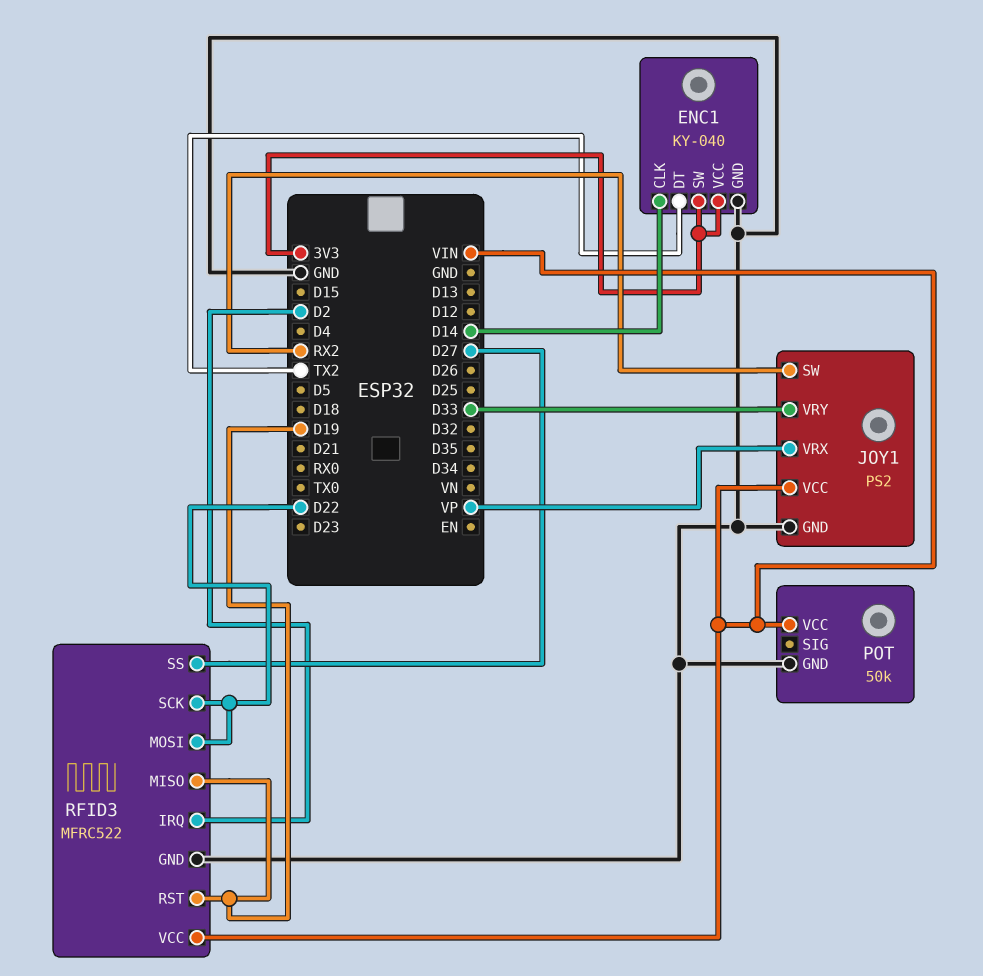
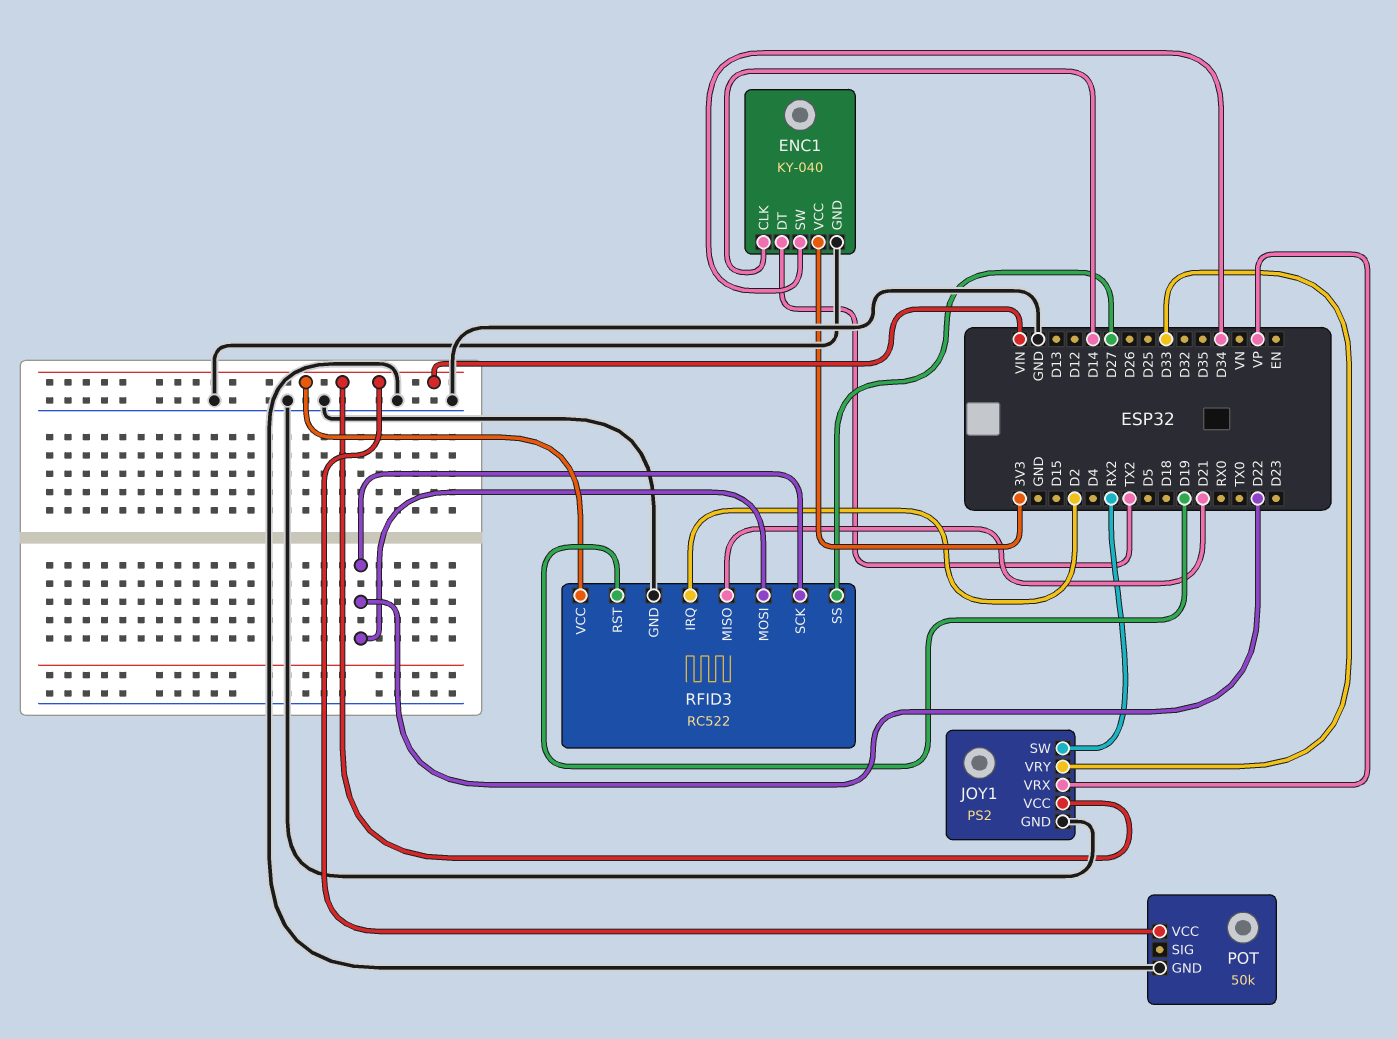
ENC1 pin SW: 3V3 -> D34
RFID3: MFRC522 -> RC522
RFID3 pin MISO: D19 -> D21

